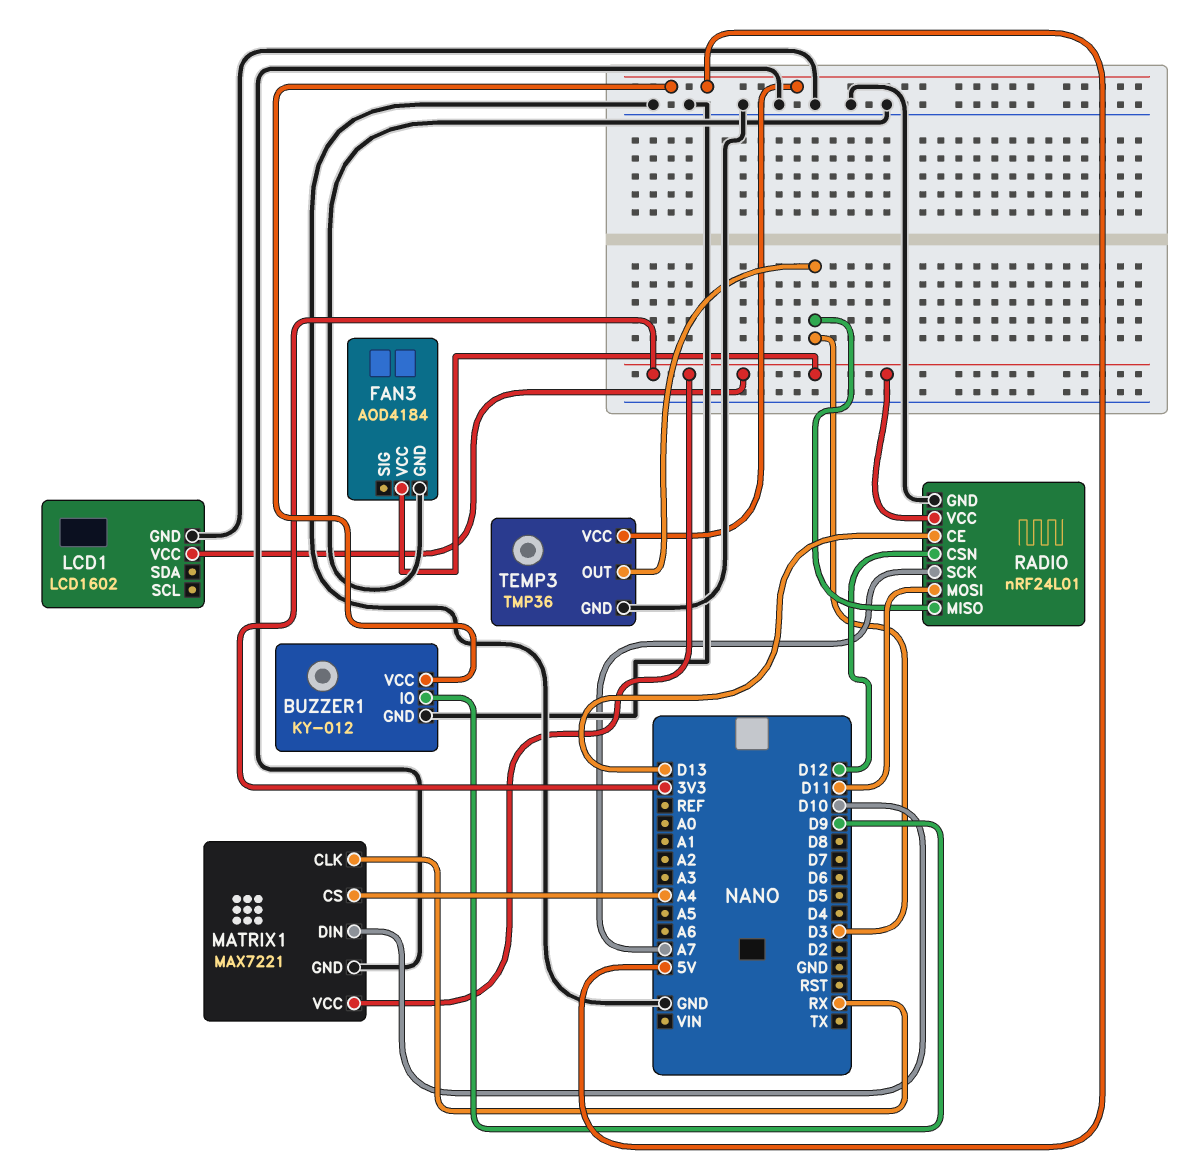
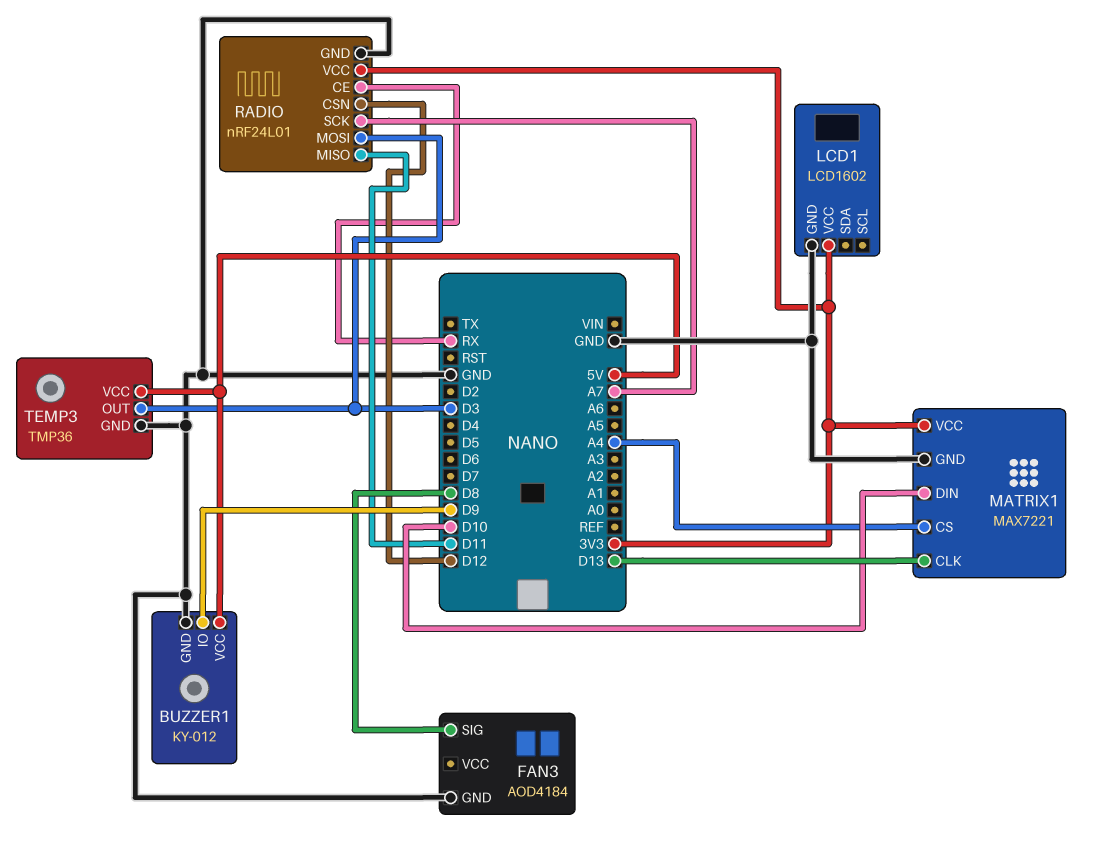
FAN3 pin SIG: none -> D8
FAN3 pin VCC: 3V3 -> none
MATRIX1 pin CLK: RX -> D13
RADIO pin CE: D13 -> RX
RADIO pin MISO: D3 -> D11
RADIO pin MOSI: D11 -> D3

